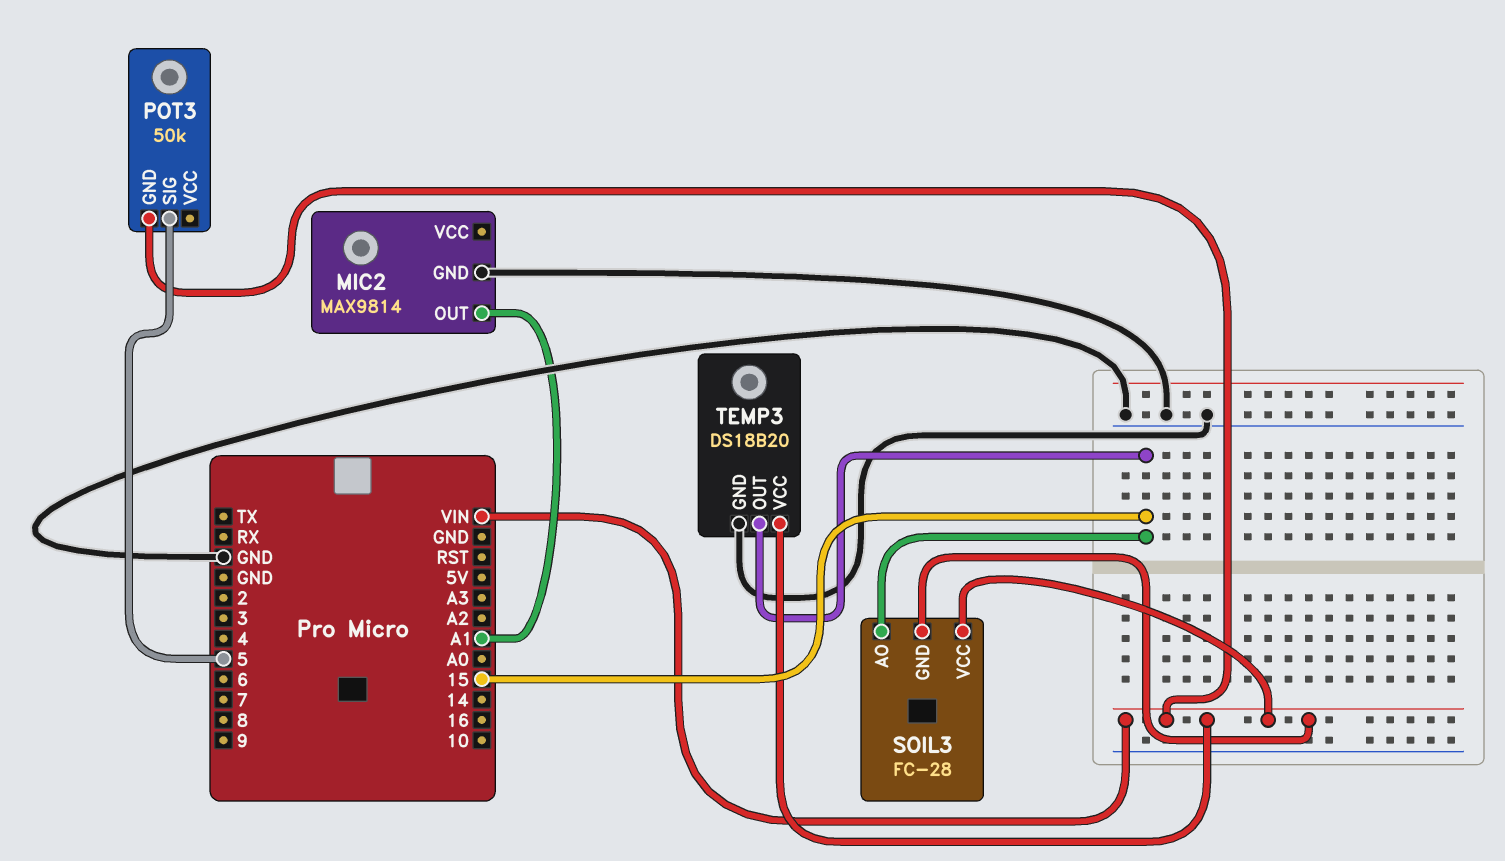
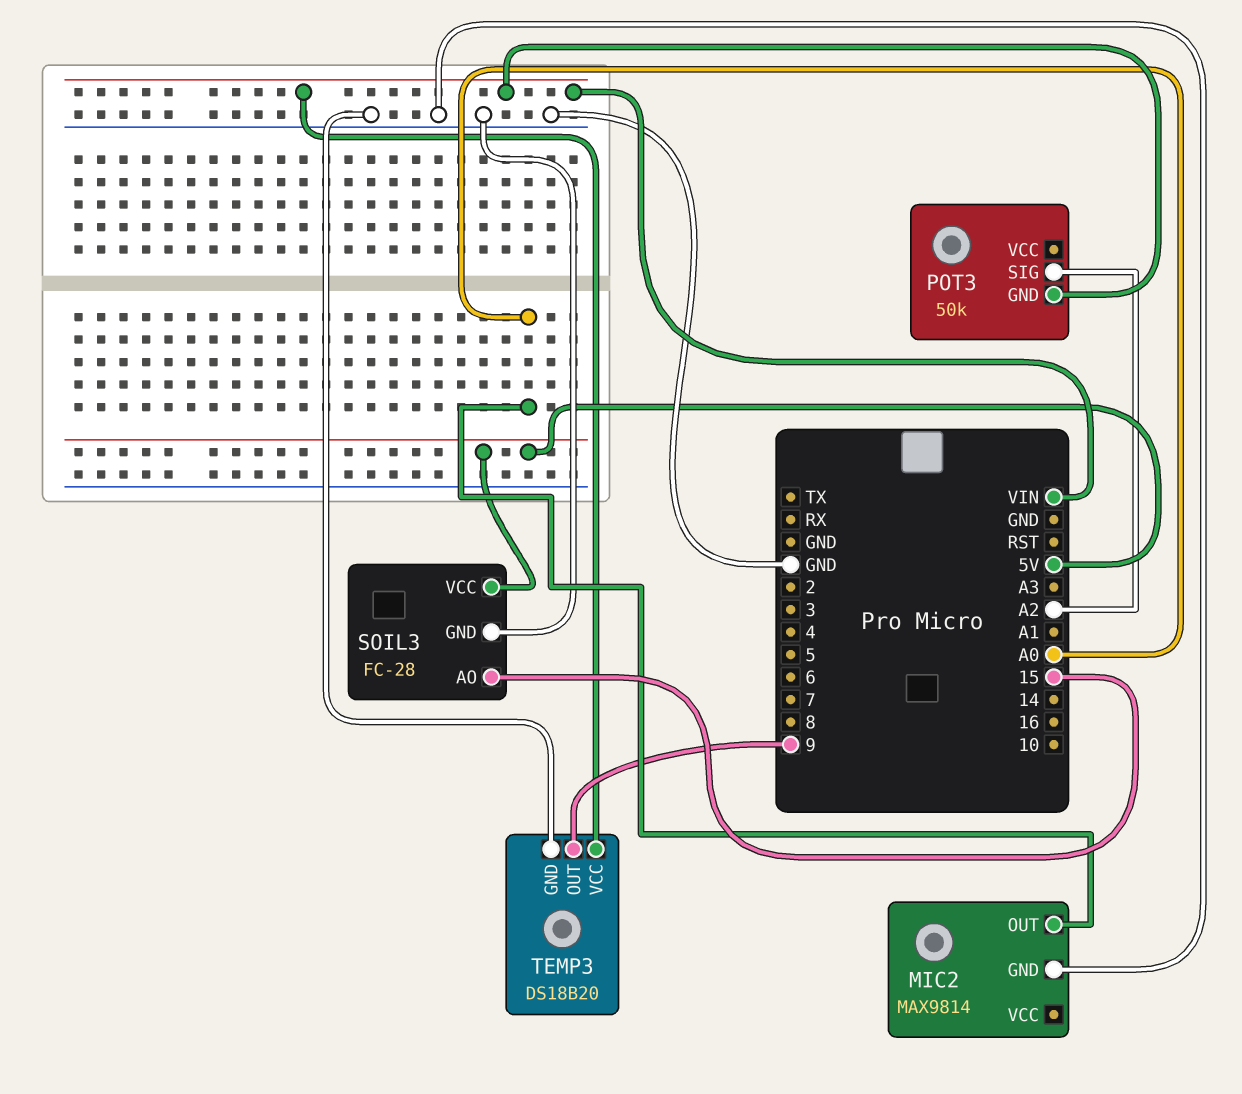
MIC2 pin OUT: A1 -> A0
POT3 pin SIG: 5 -> A2
SOIL3 pin GND: VIN -> GND
SOIL3 pin VCC: VIN -> 5V
TEMP3 pin OUT: 15 -> 9

